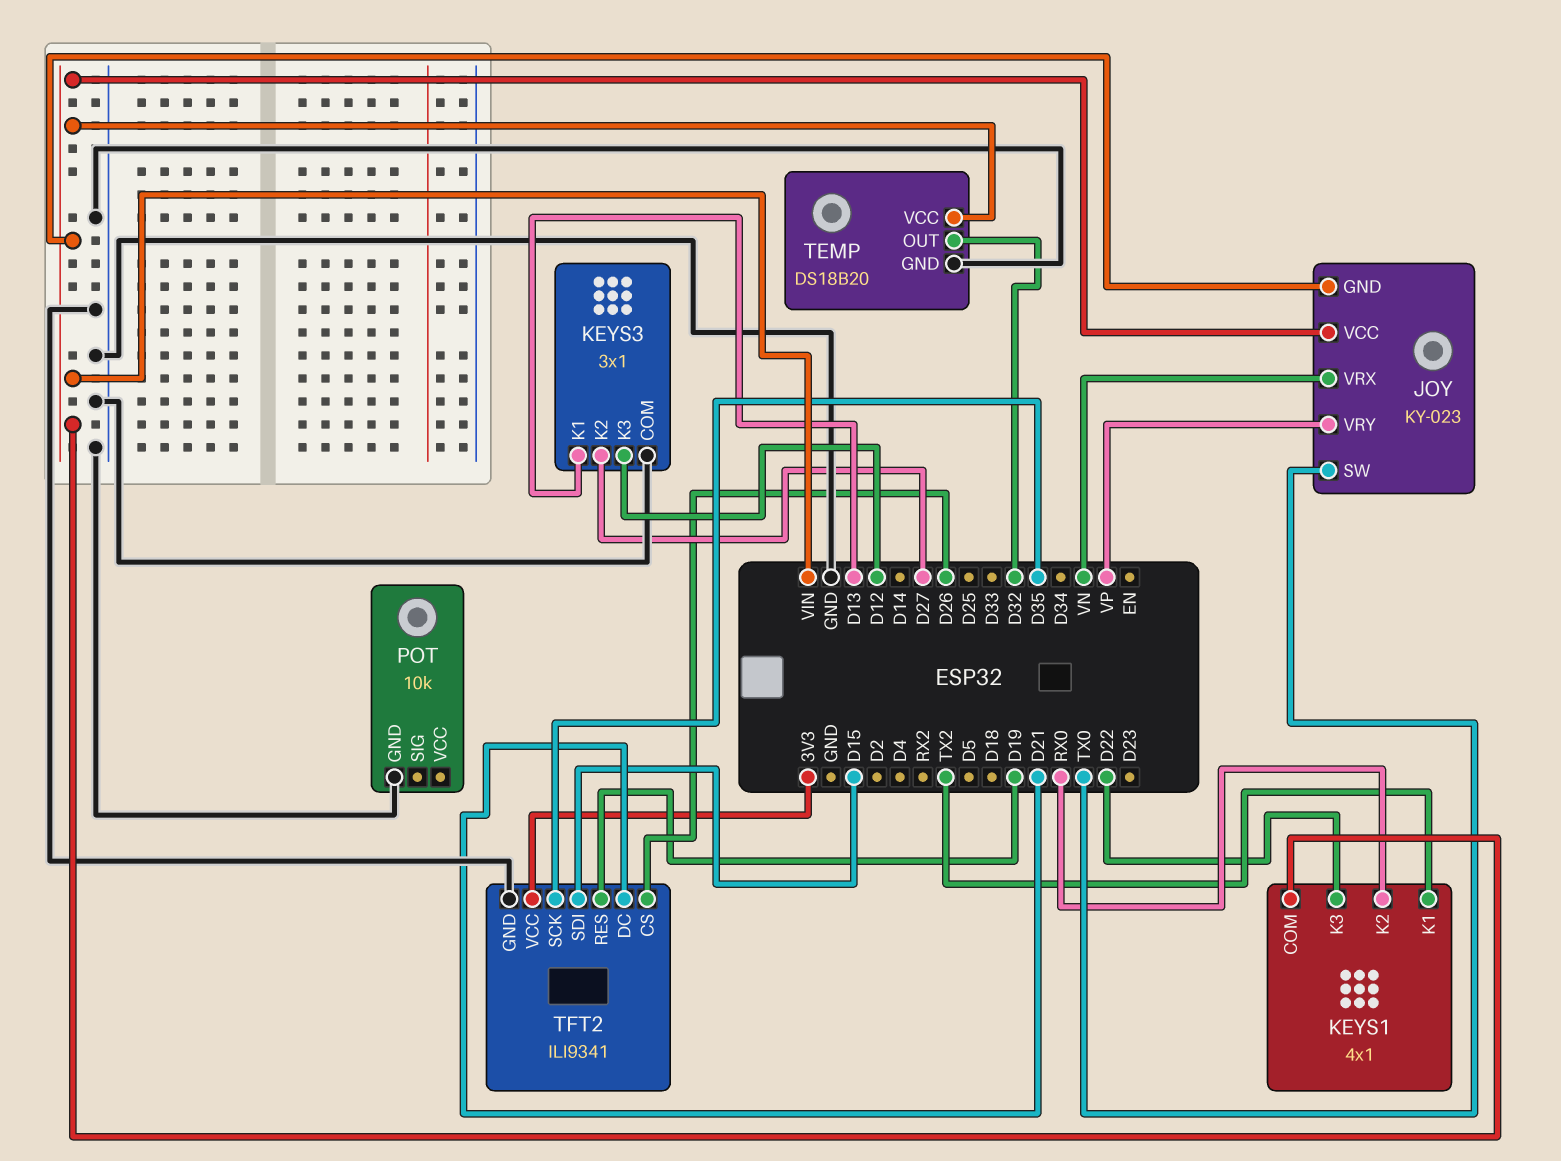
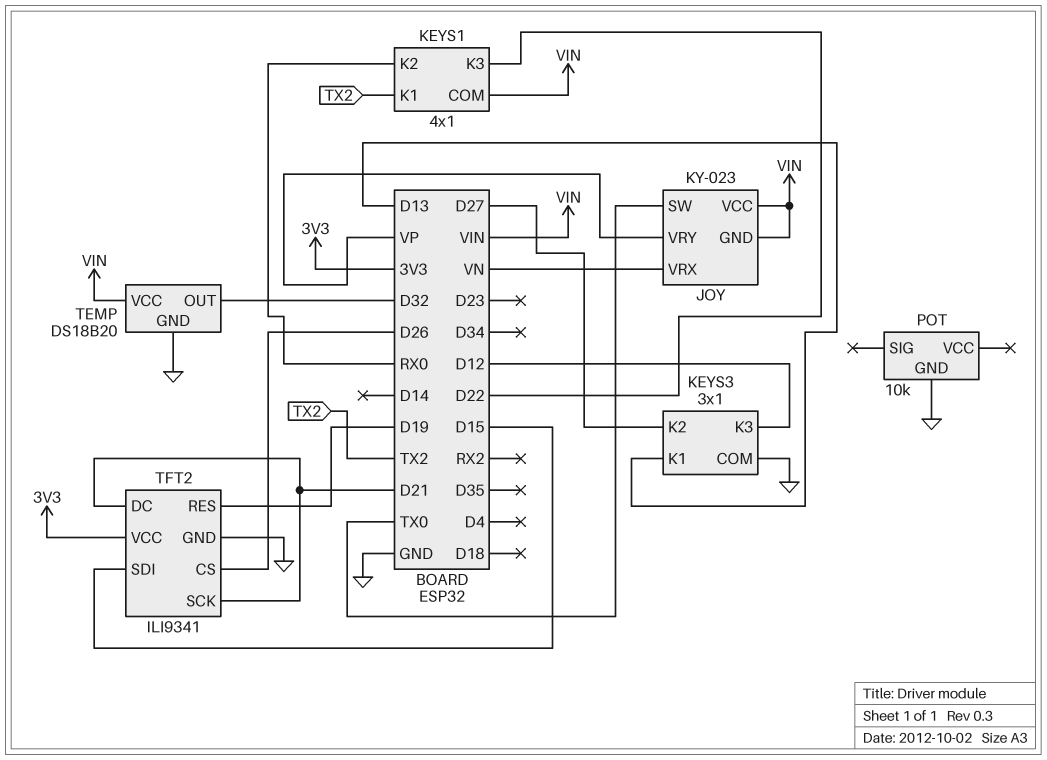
TFT2 pin SCK: D35 -> D21

